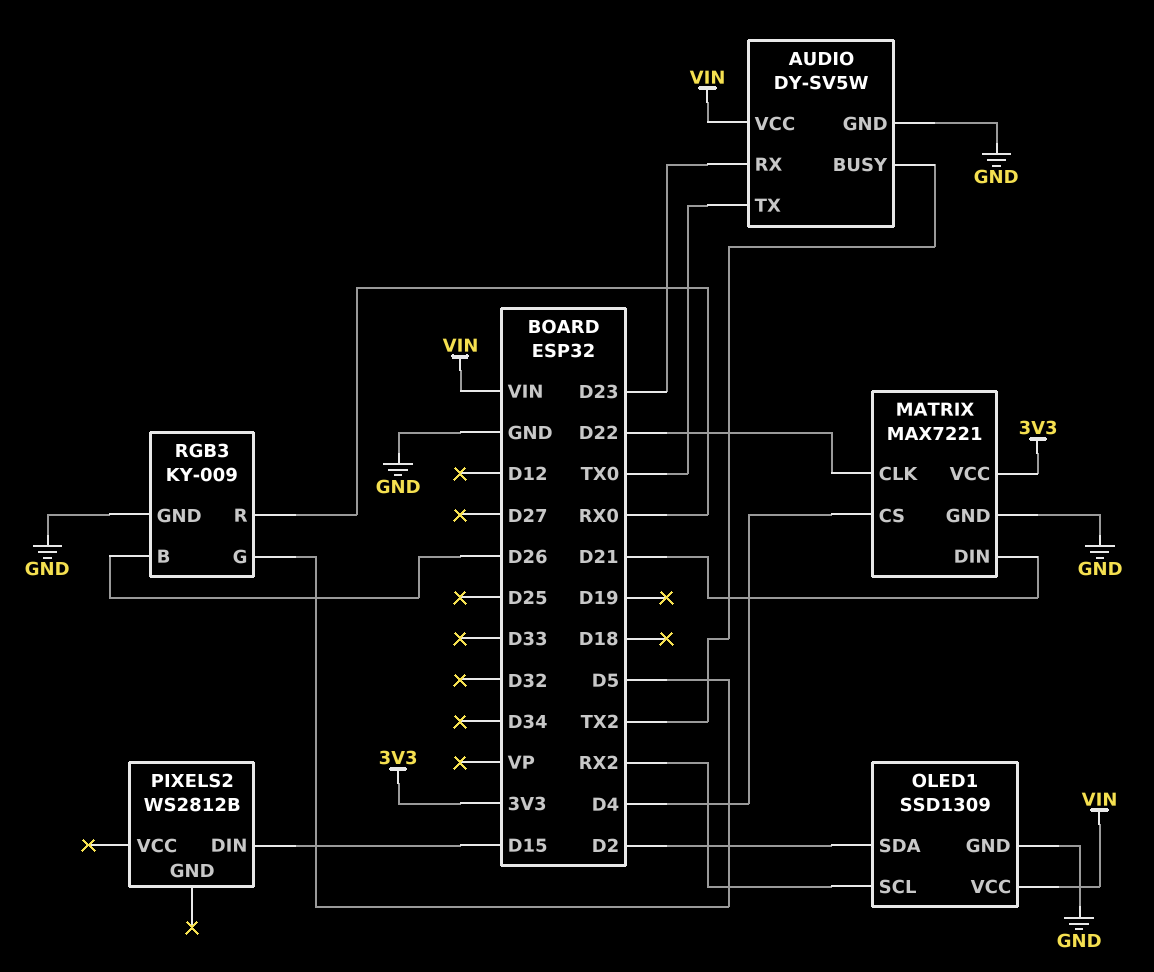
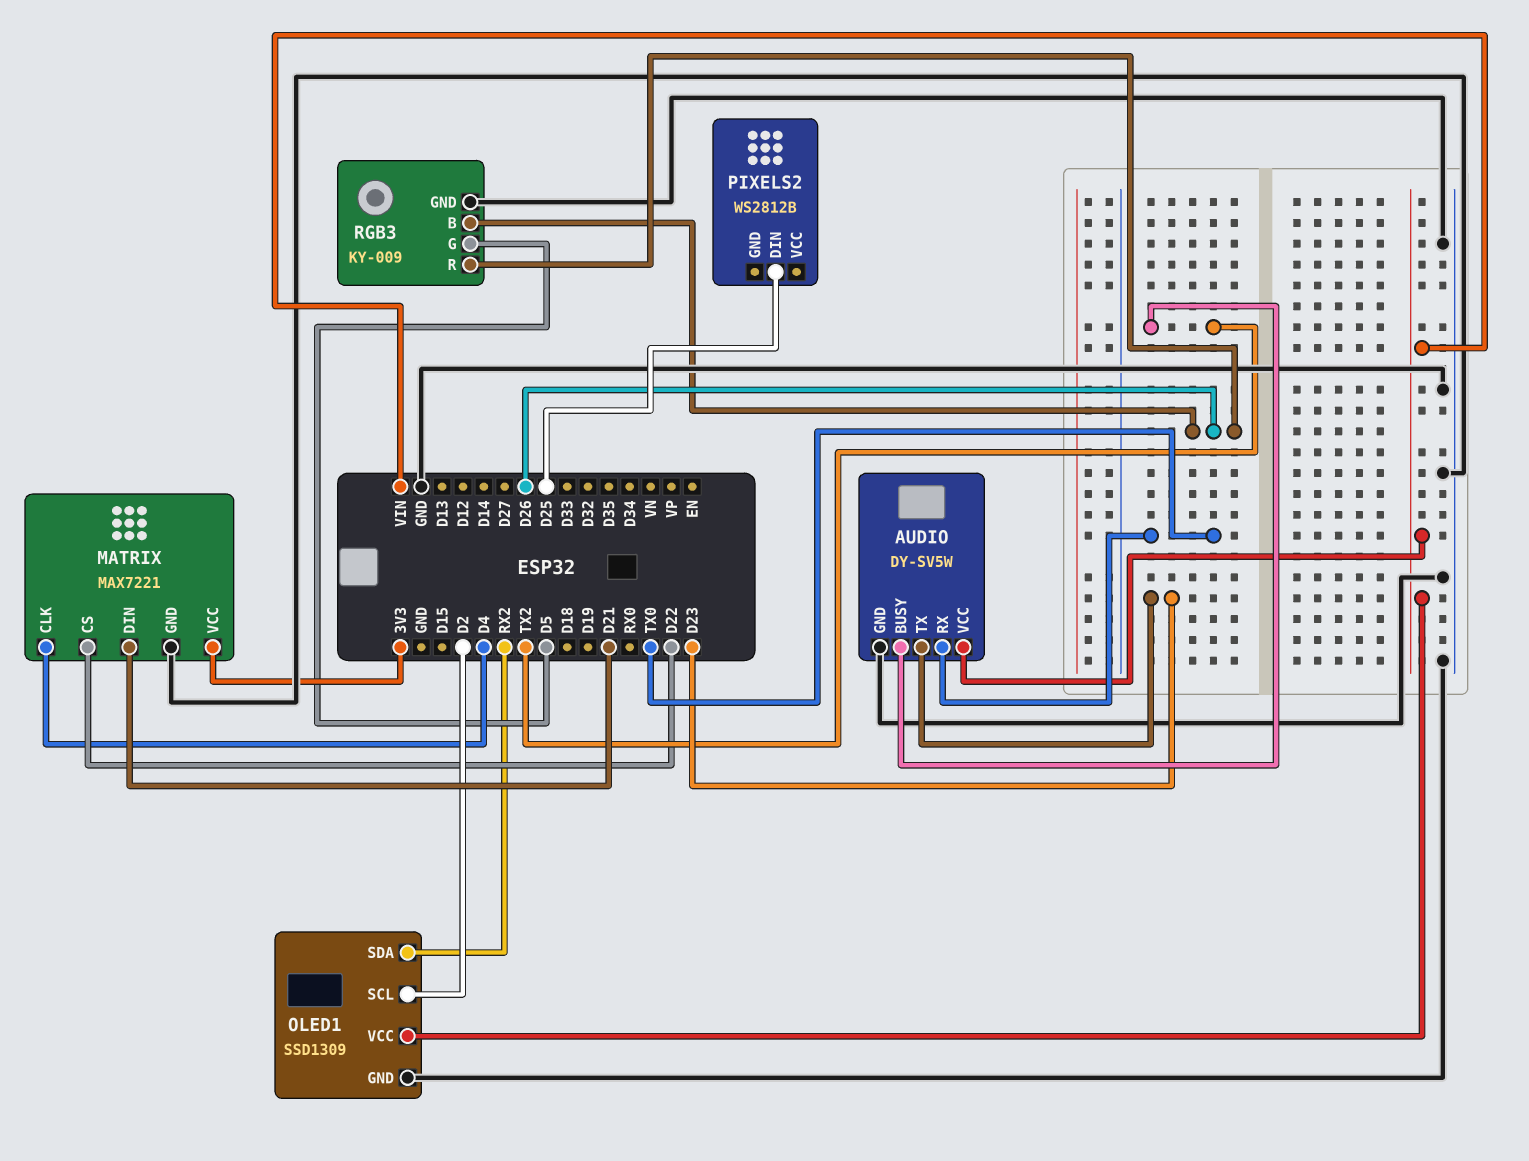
AUDIO pin RX: D23 -> TX0
AUDIO pin TX: TX0 -> D23
MATRIX pin CLK: D22 -> D4
MATRIX pin CS: D4 -> D22
OLED1 pin SCL: RX2 -> D2
OLED1 pin SDA: D2 -> RX2
PIXELS2 pin DIN: D15 -> D25
RGB3 pin R: RX0 -> D26

